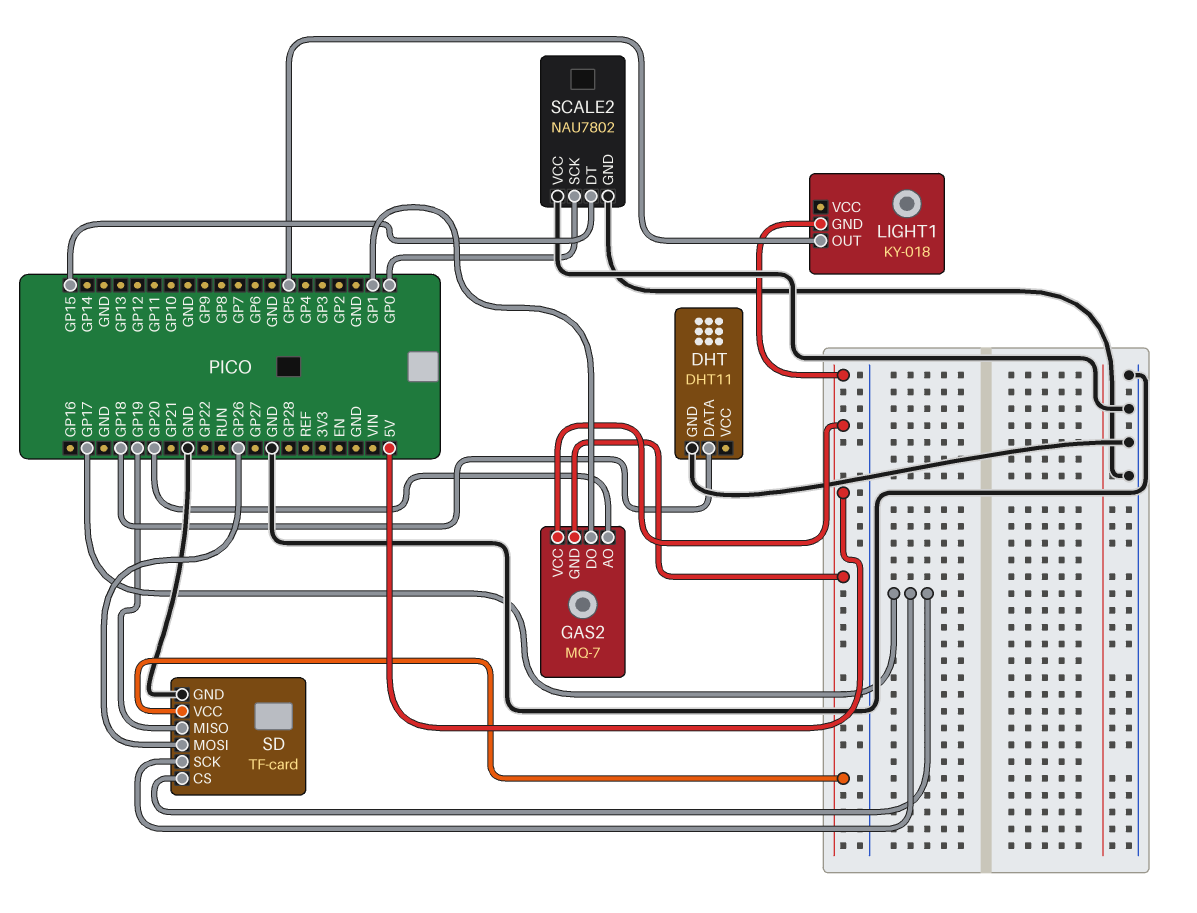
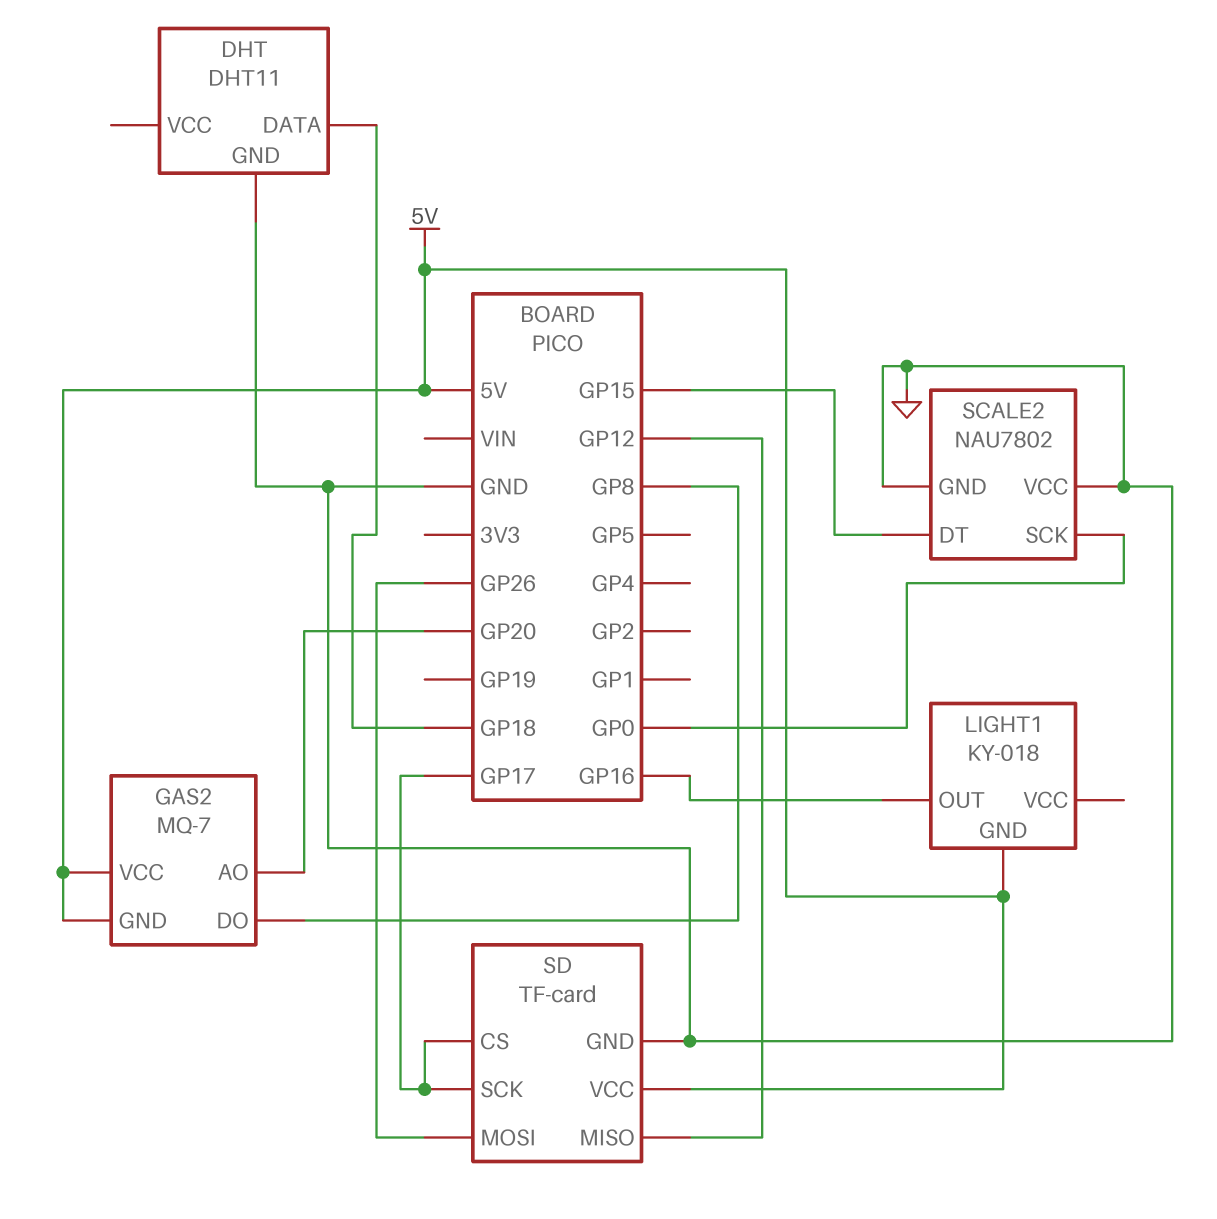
GAS2 pin DO: GP1 -> GP8
LIGHT1 pin OUT: GP5 -> GP16
SD pin MISO: GP19 -> GP12

